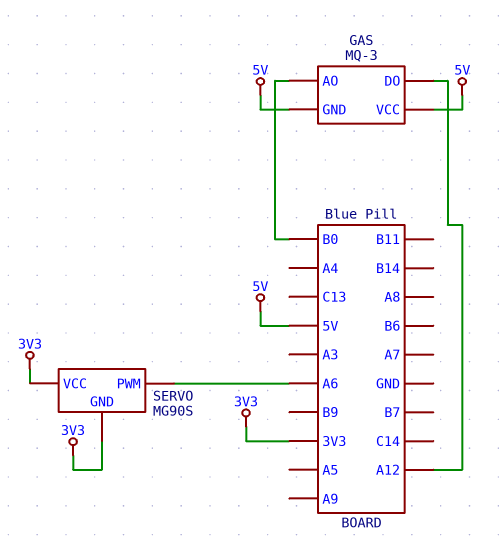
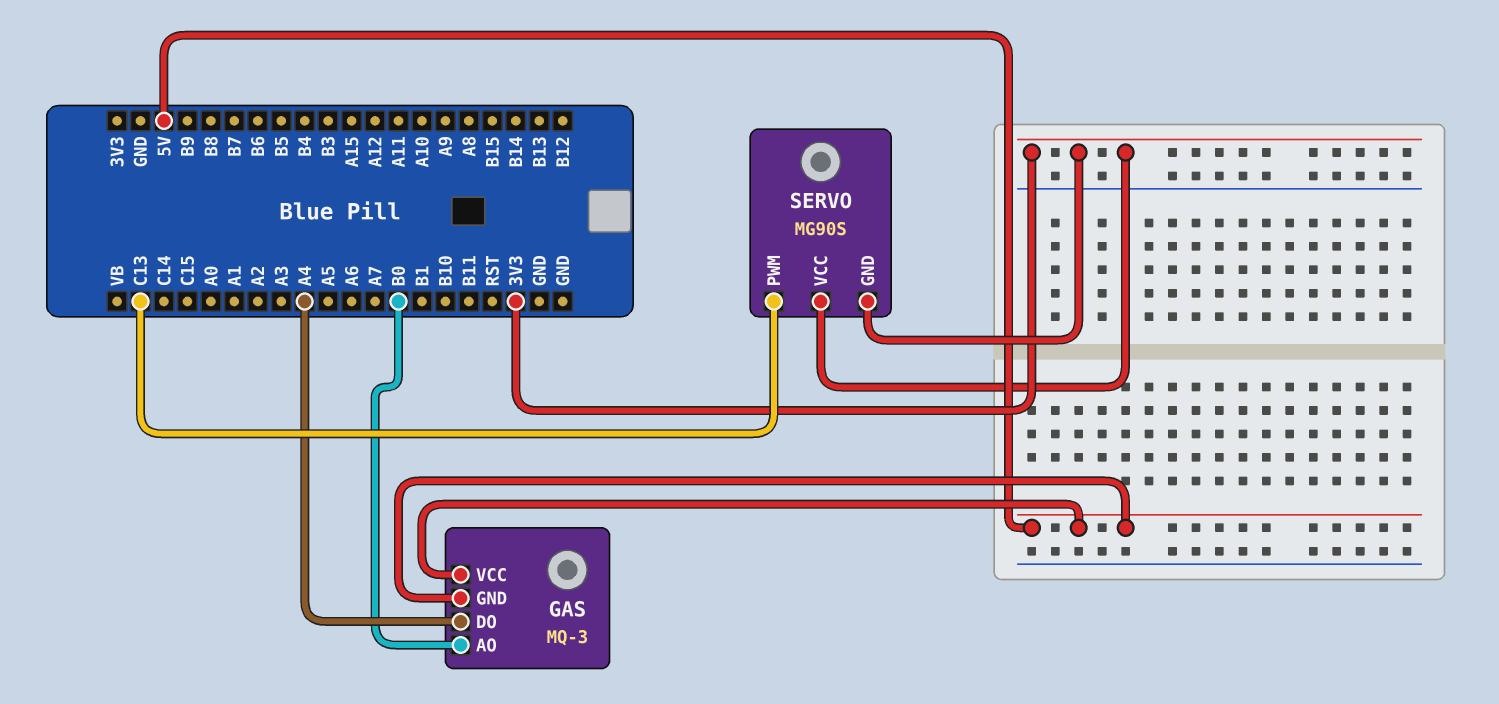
GAS pin DO: A12 -> A4
SERVO pin PWM: A6 -> C13

